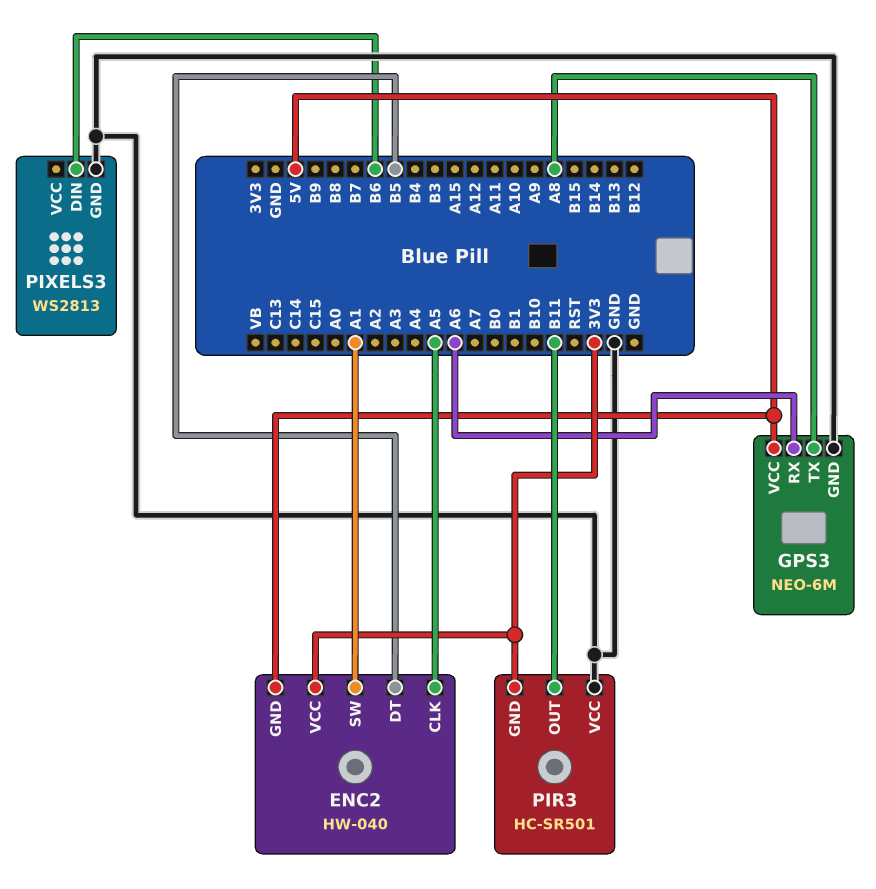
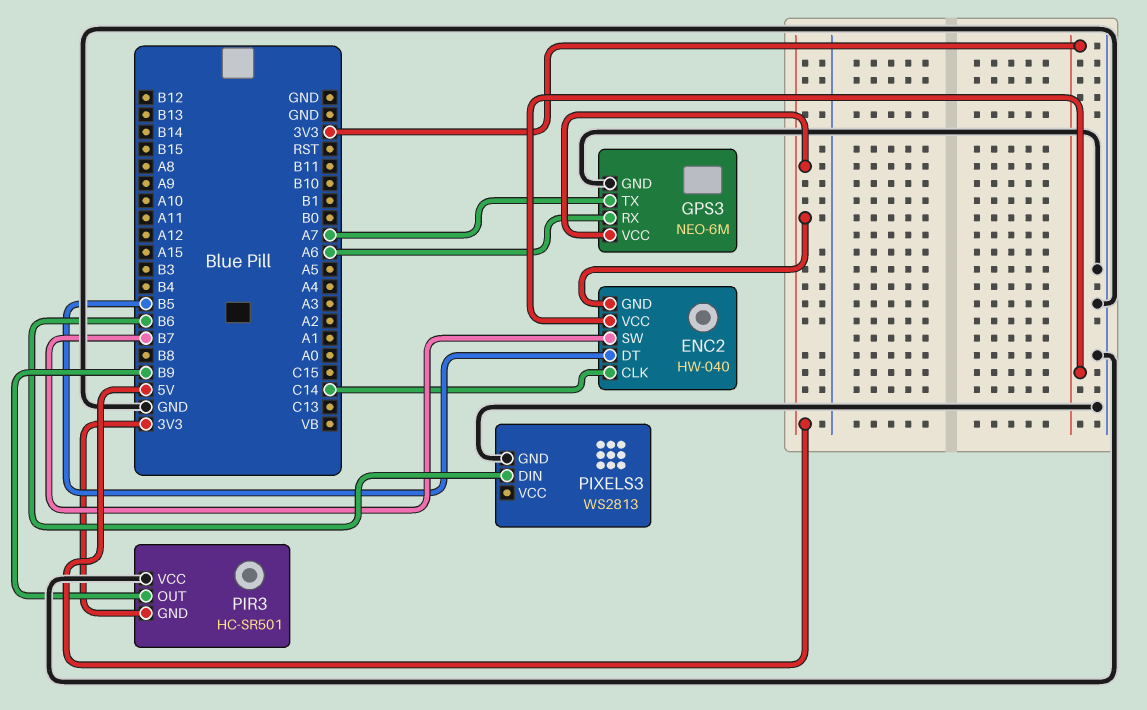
ENC2 pin CLK: A5 -> C14
ENC2 pin SW: A1 -> B7
GPS3 pin TX: A8 -> A7
PIR3 pin OUT: B11 -> B9

